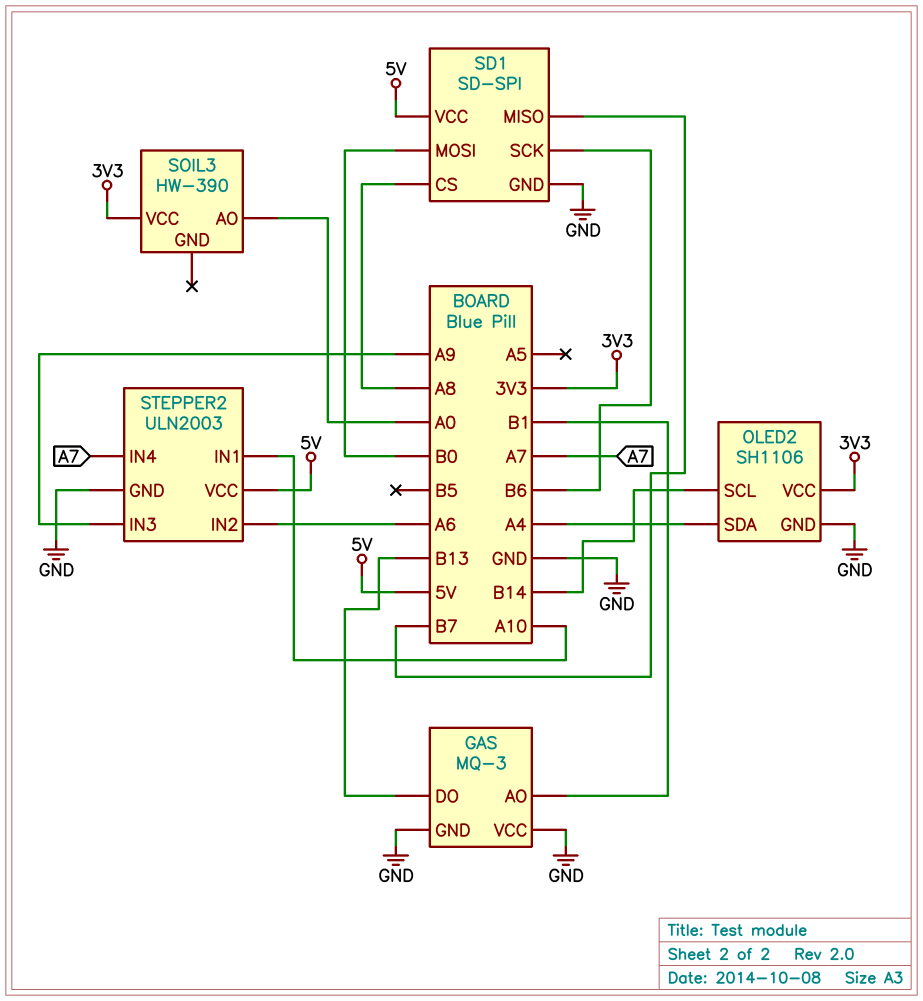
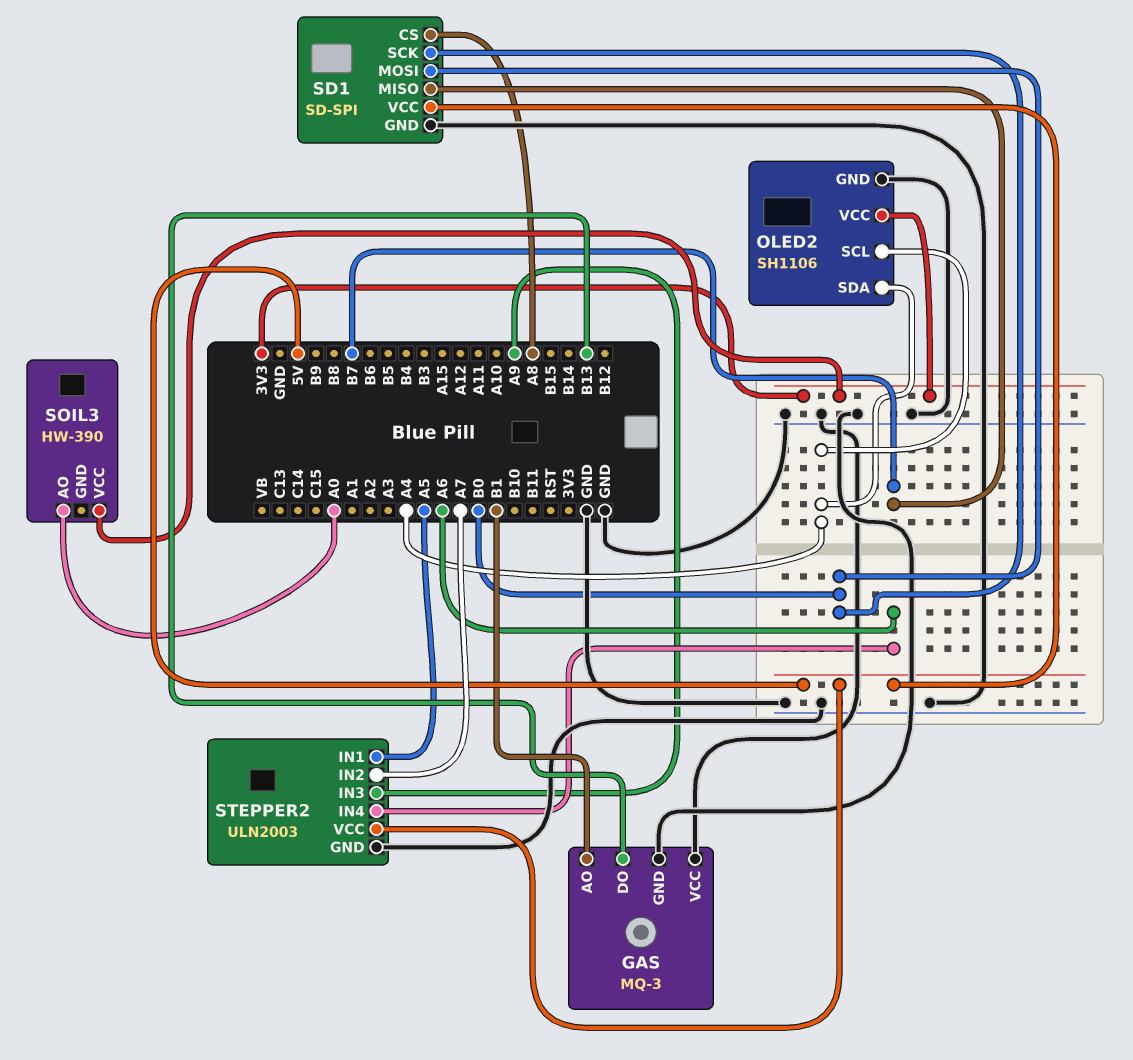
OLED2 pin SCL: B14 -> A4
SD1 pin SCK: B6 -> B0
STEPPER2 pin IN1: A10 -> A5
STEPPER2 pin IN2: A6 -> A7
STEPPER2 pin IN4: A7 -> A6

